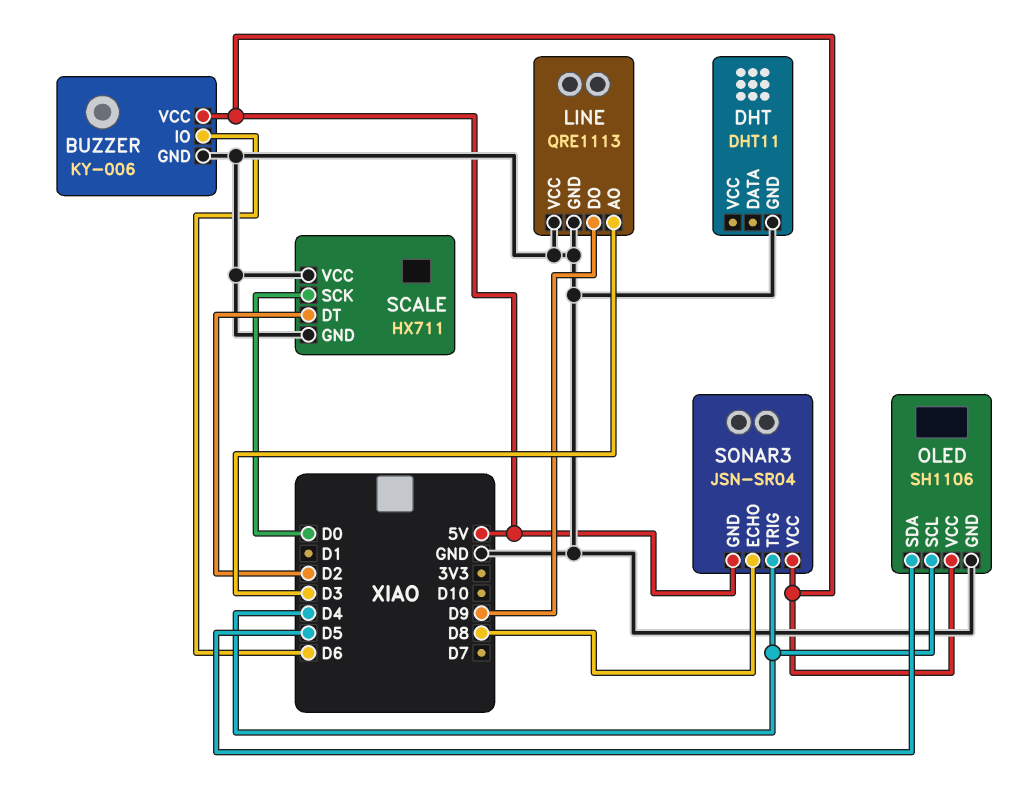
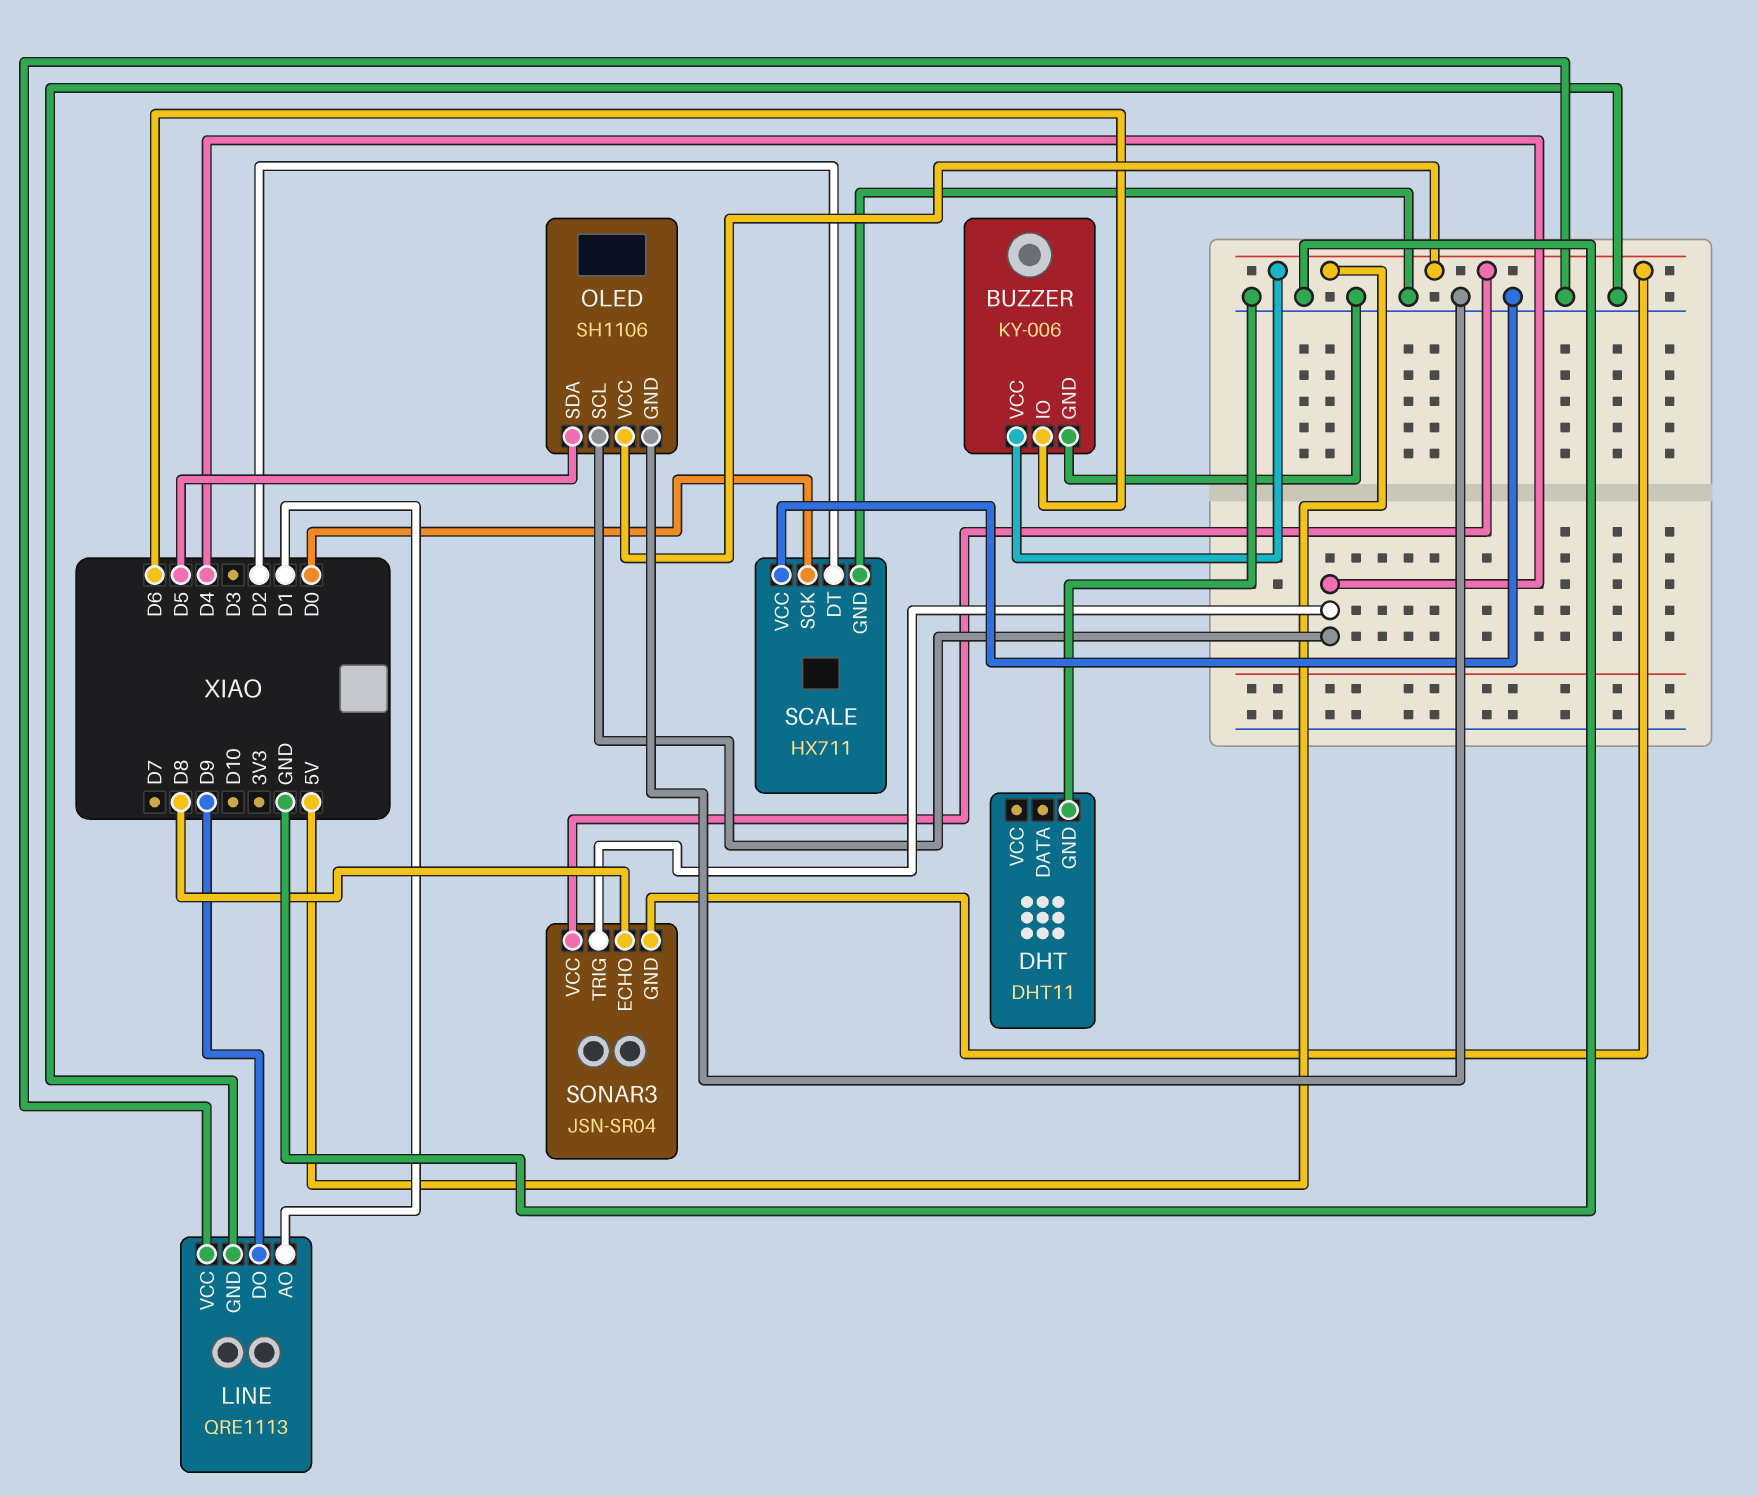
LINE pin AO: D3 -> D1

